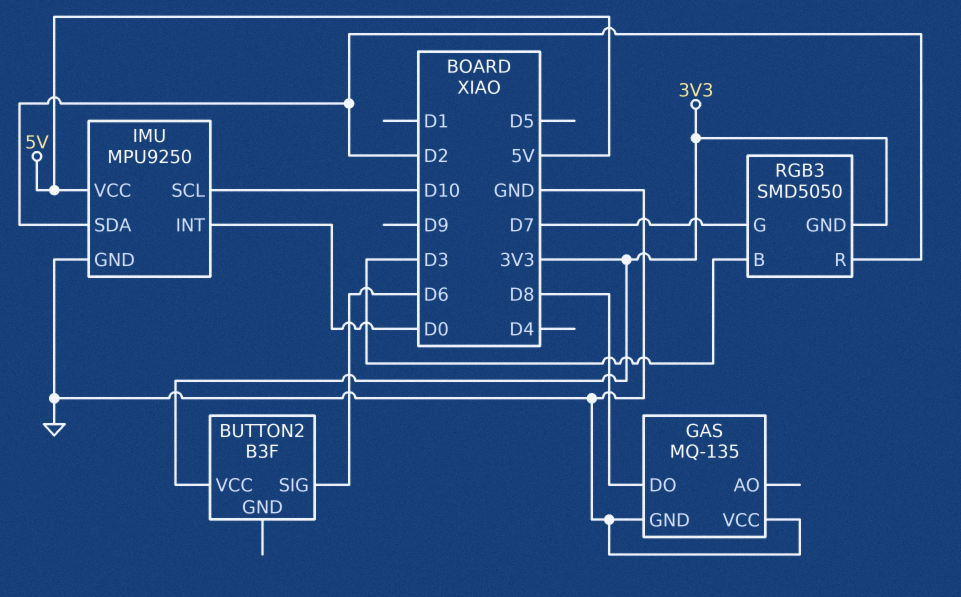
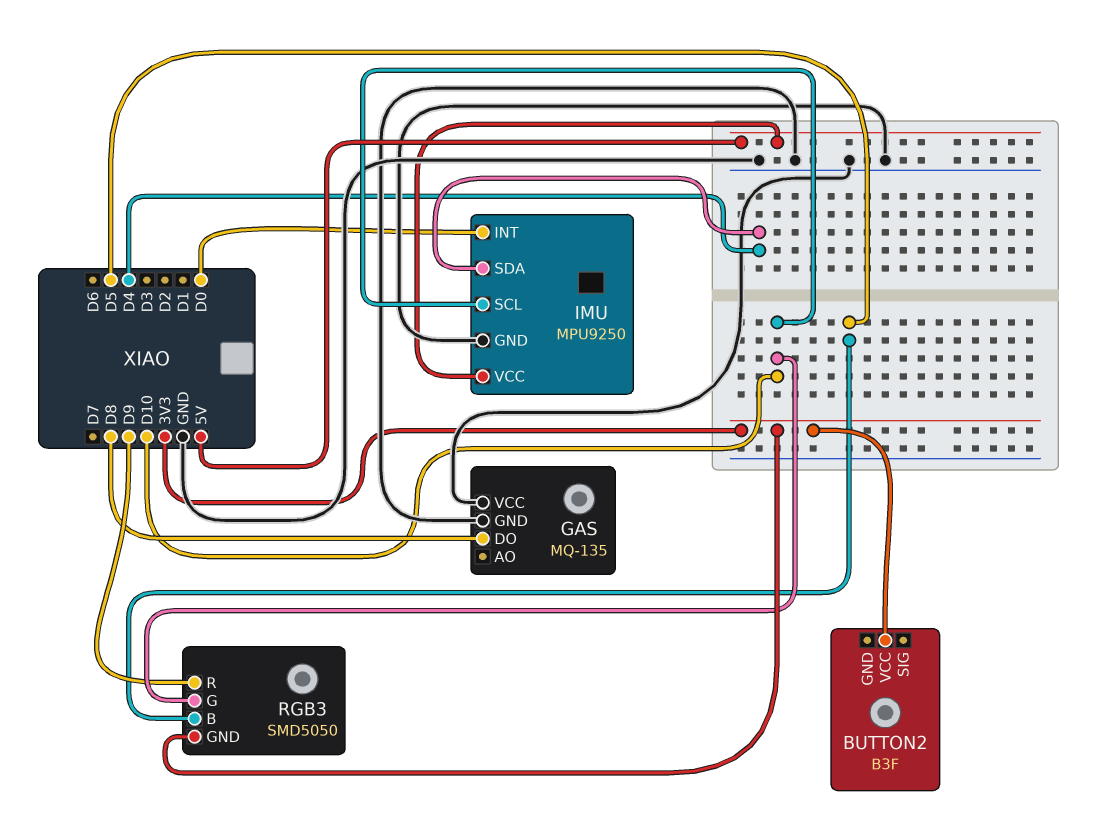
BUTTON2 pin SIG: D6 -> none
IMU pin SDA: D2 -> D4
RGB3 pin B: D3 -> D5
RGB3 pin G: D7 -> D10
RGB3 pin R: D2 -> D9

